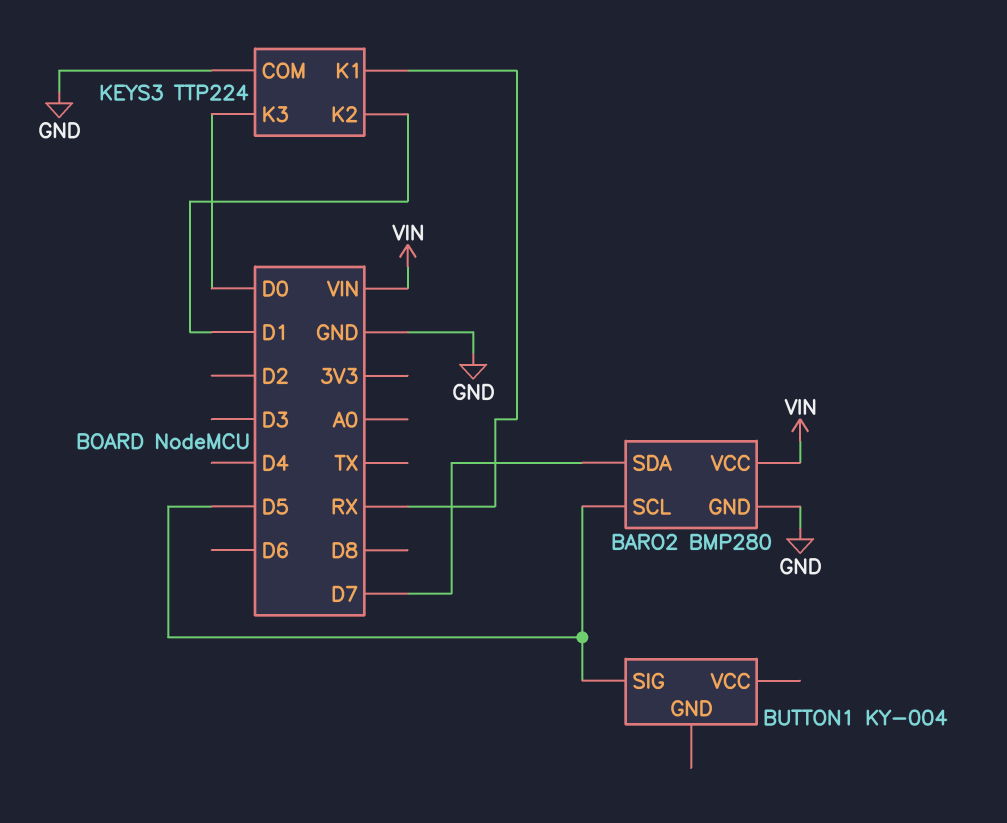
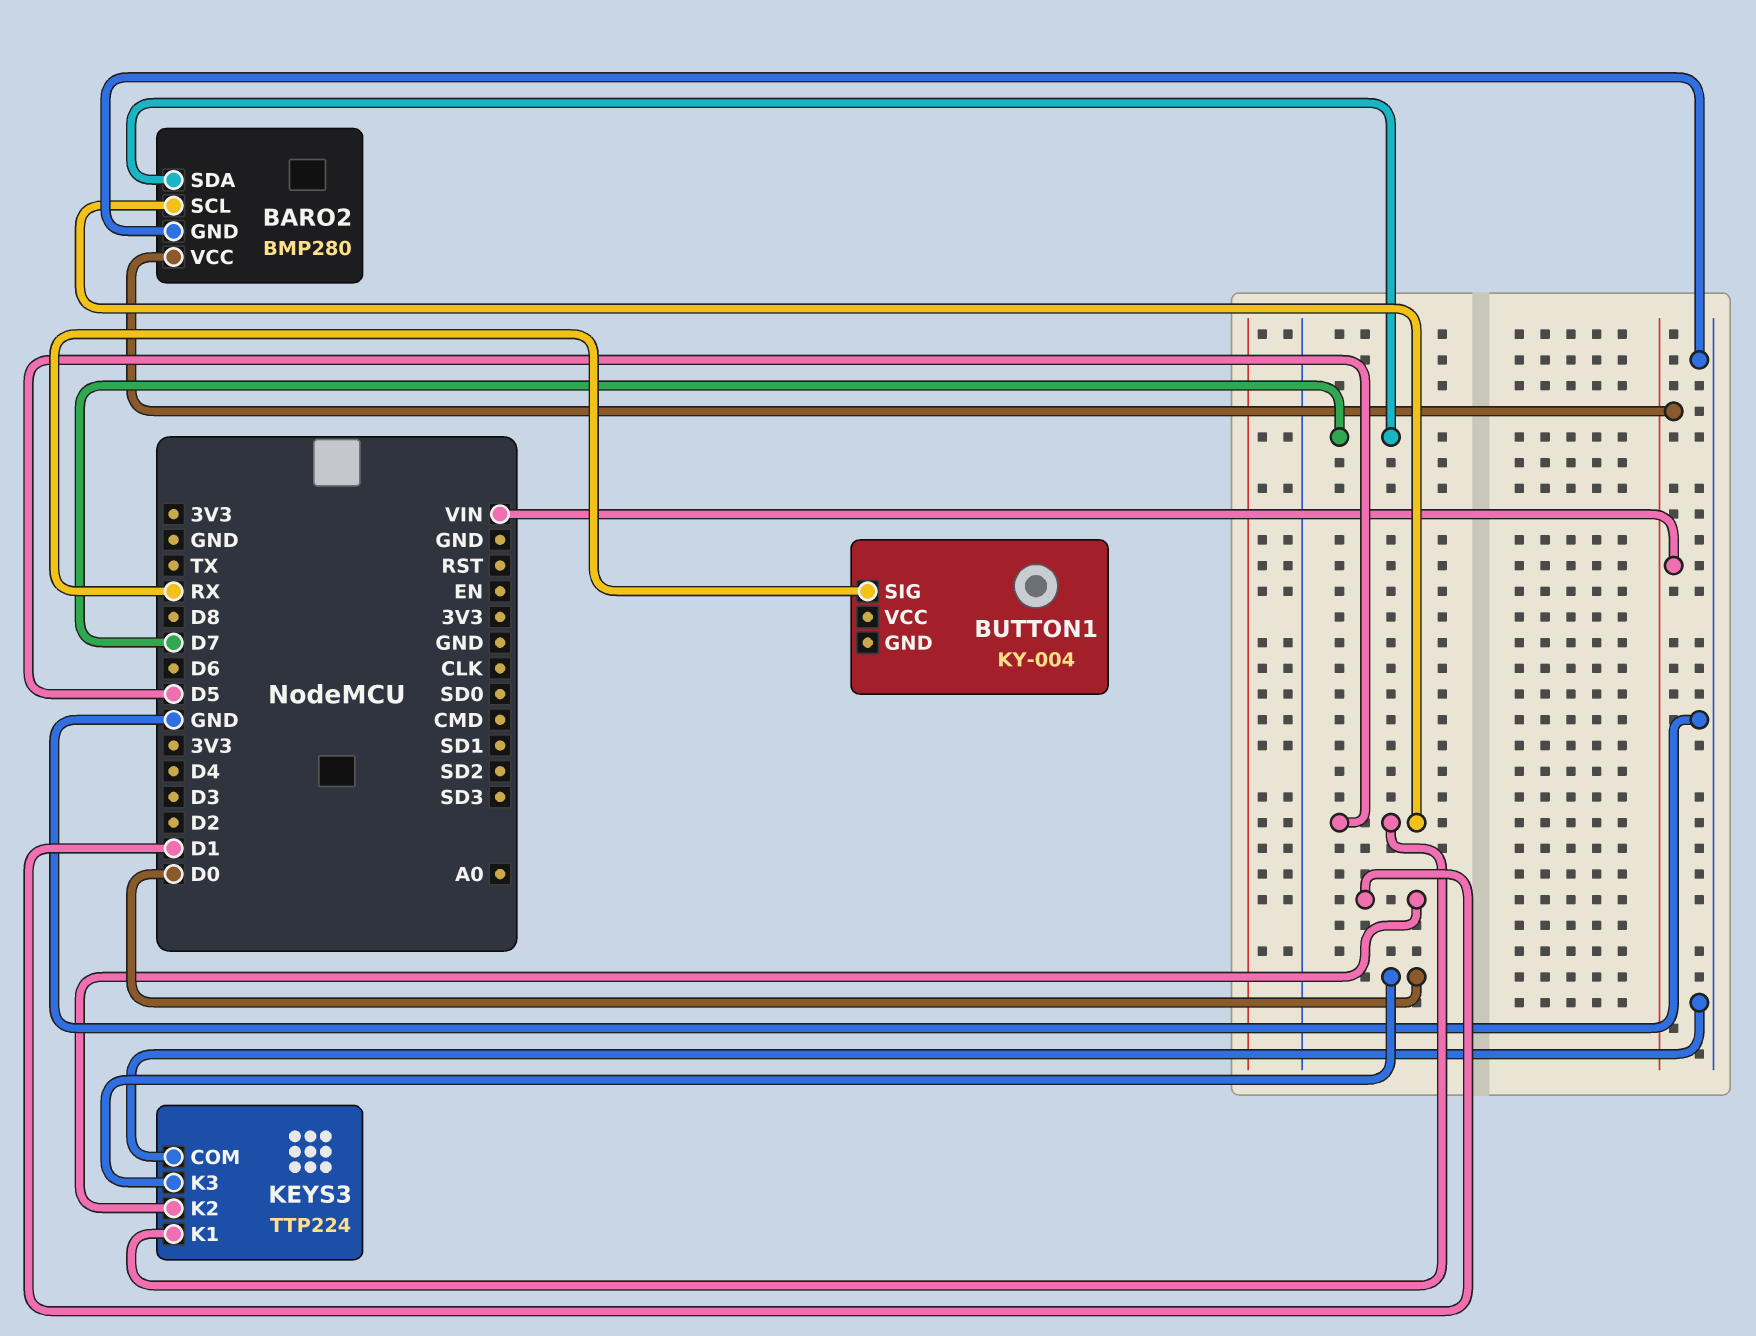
BUTTON1 pin SIG: D5 -> RX
KEYS3 pin K1: RX -> D5

